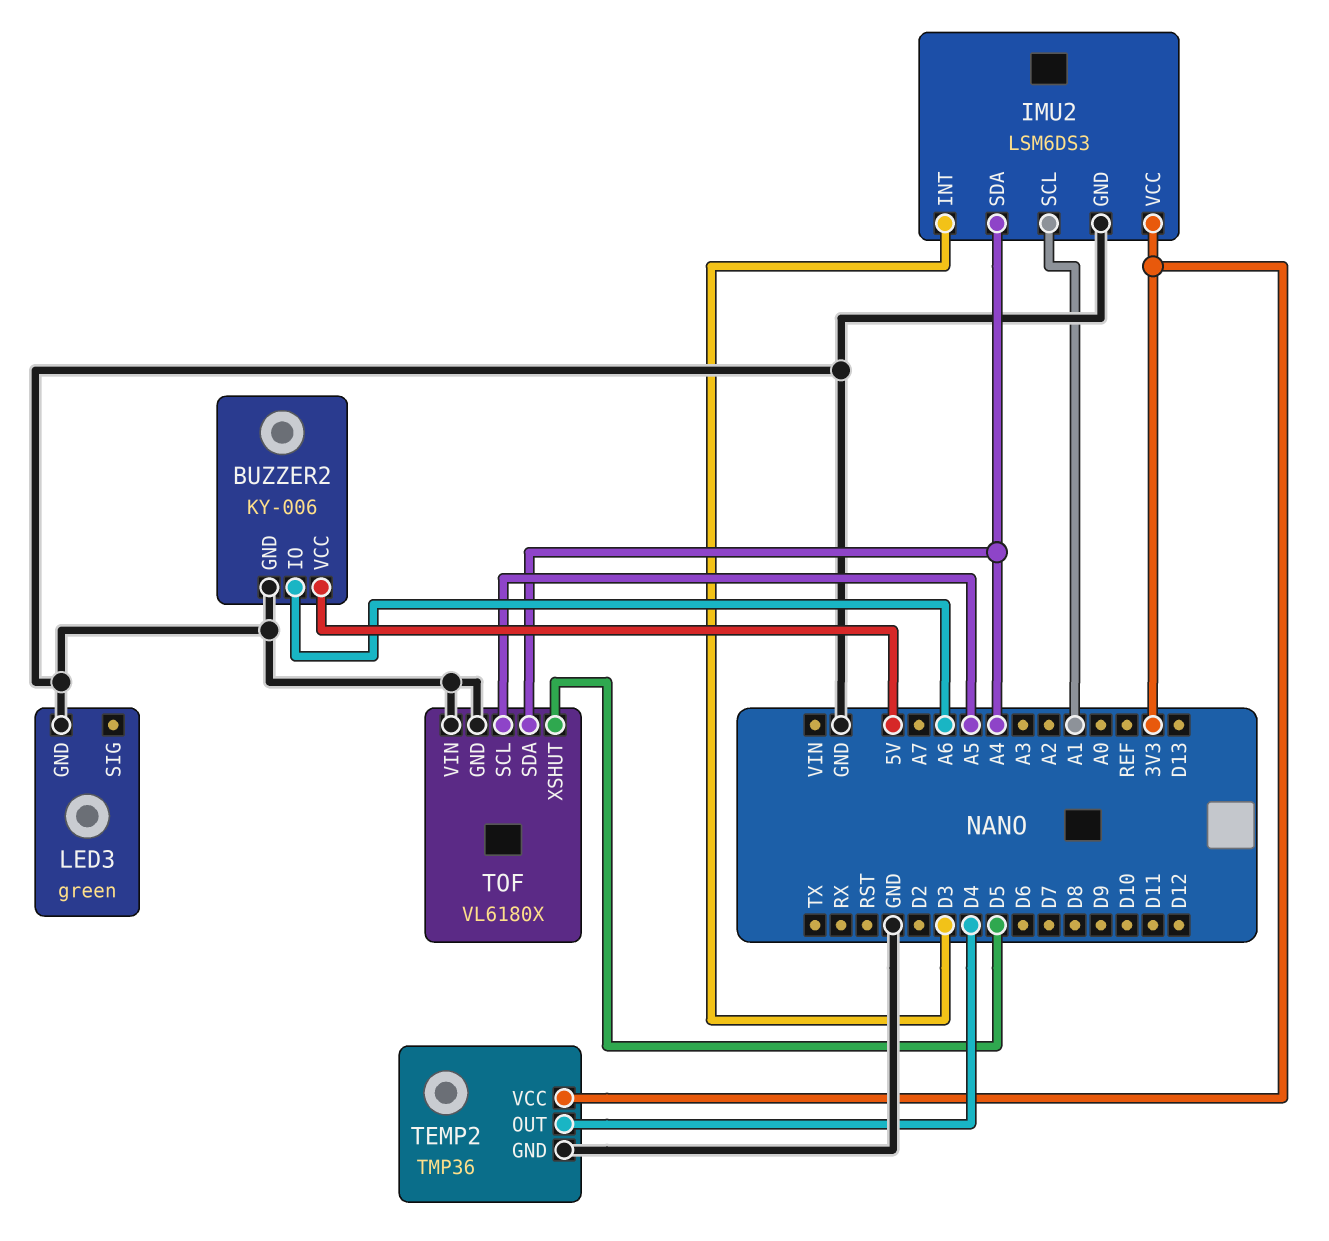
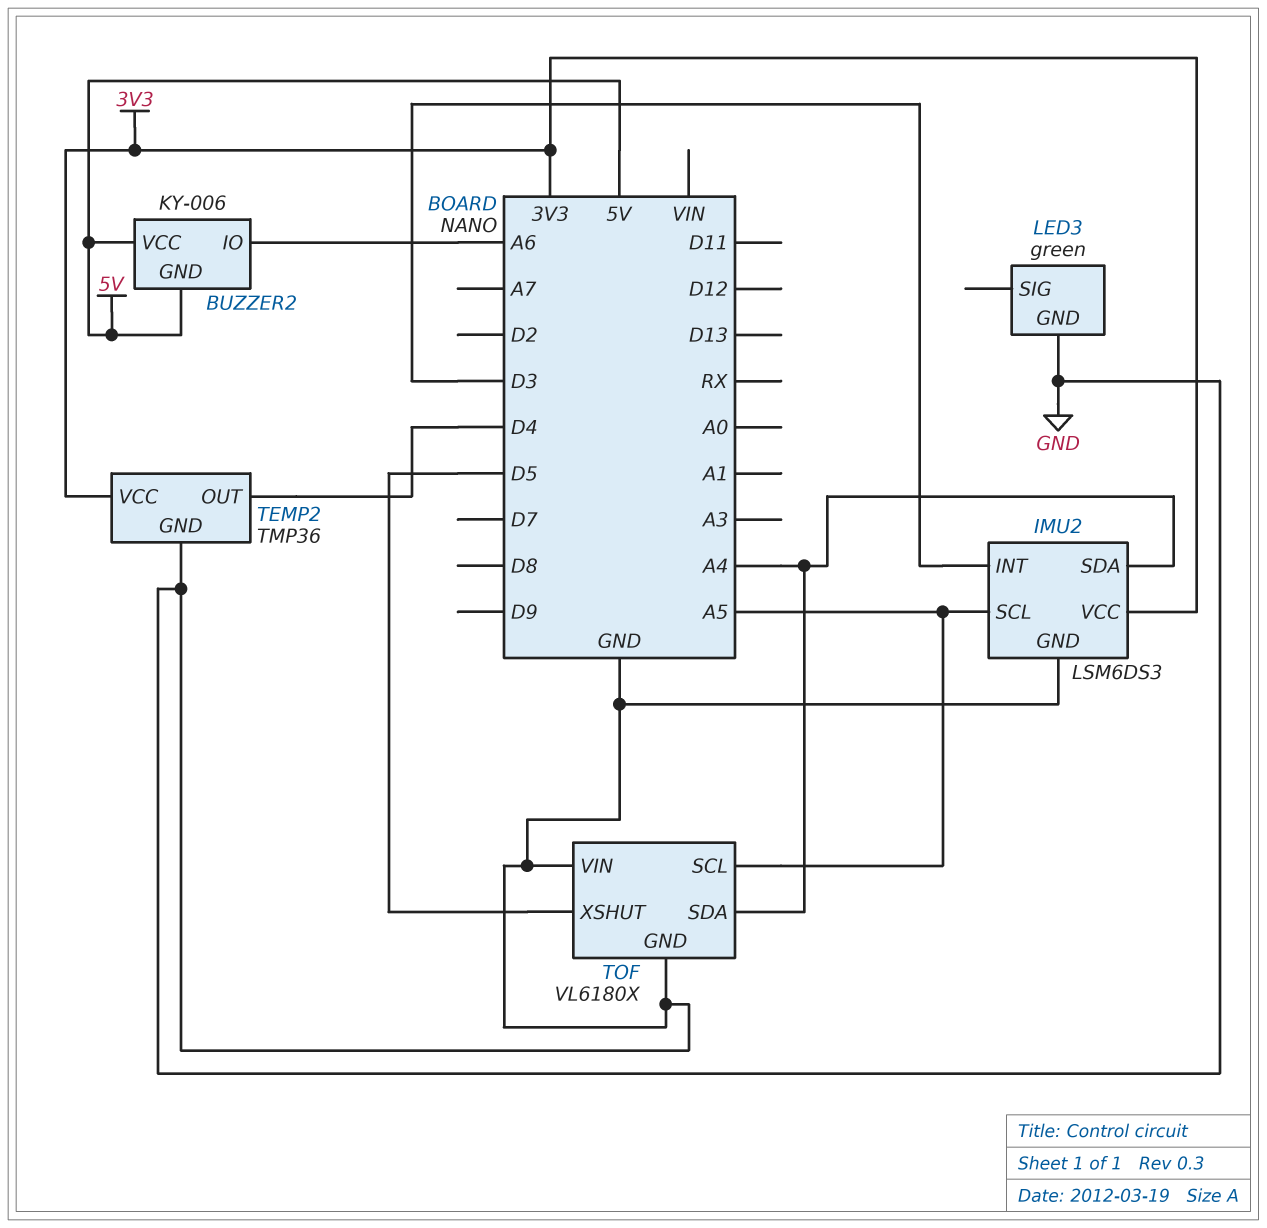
BUZZER2 pin GND: GND -> 5V
IMU2 pin SCL: A1 -> A5

